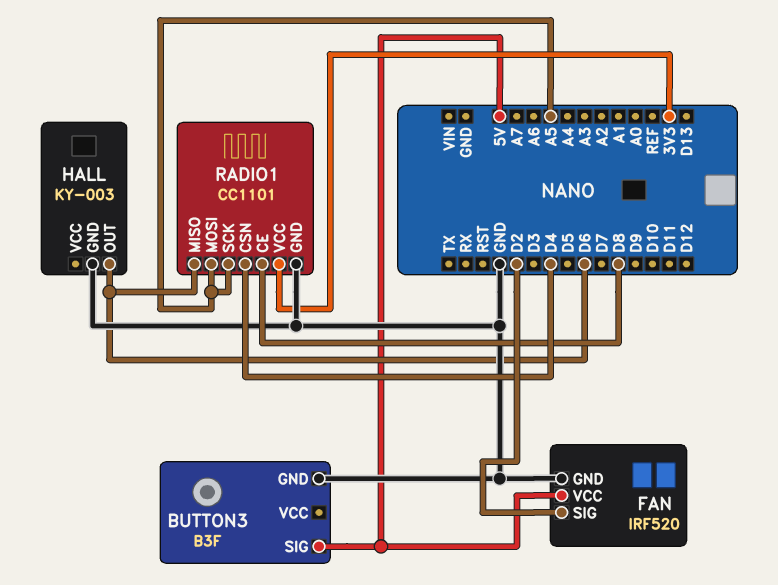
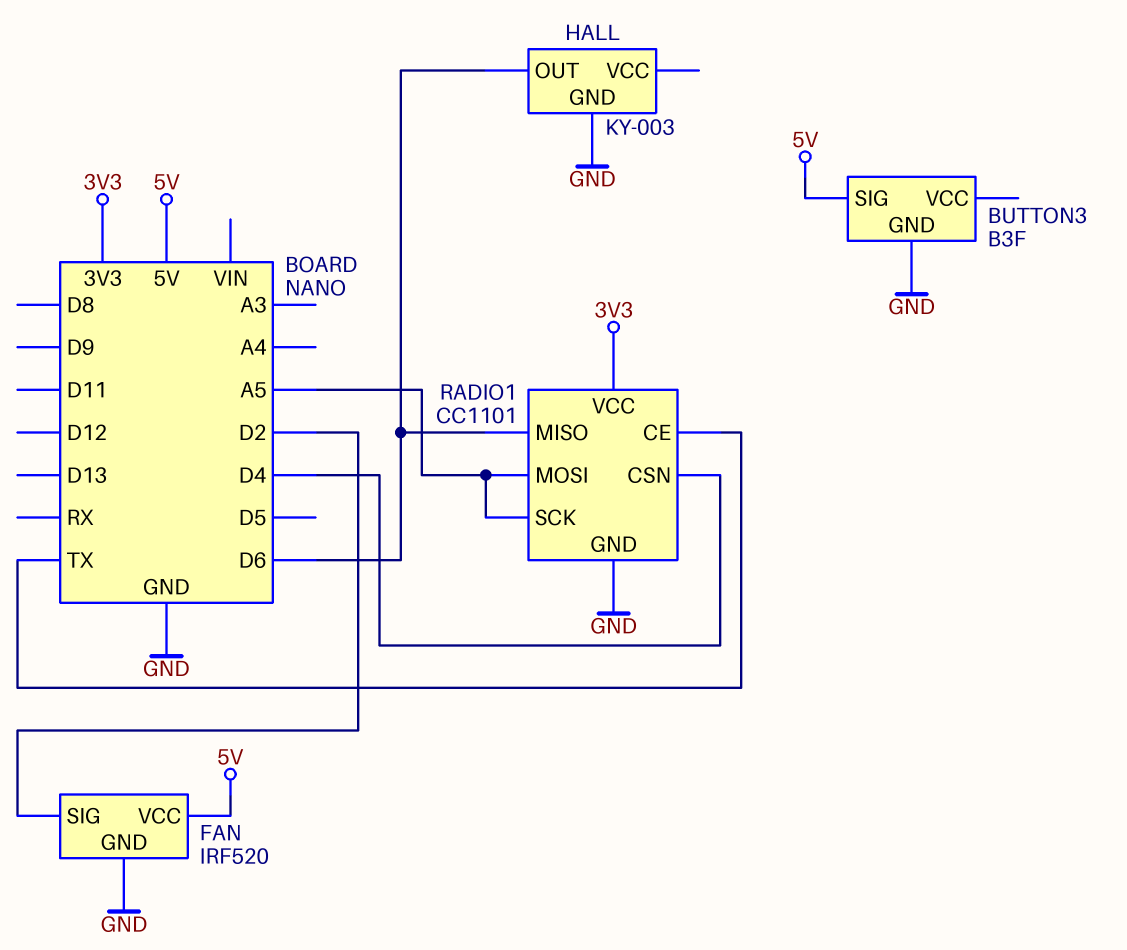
RADIO1 pin CE: D8 -> TX

